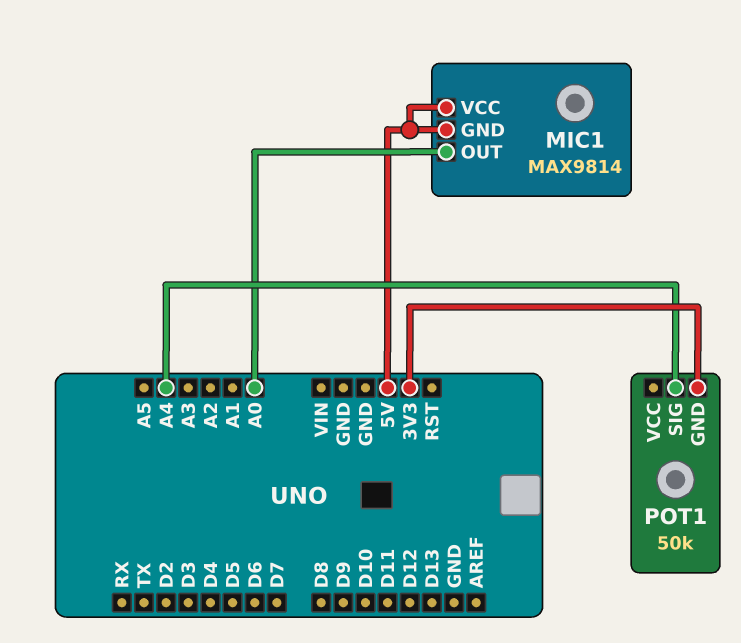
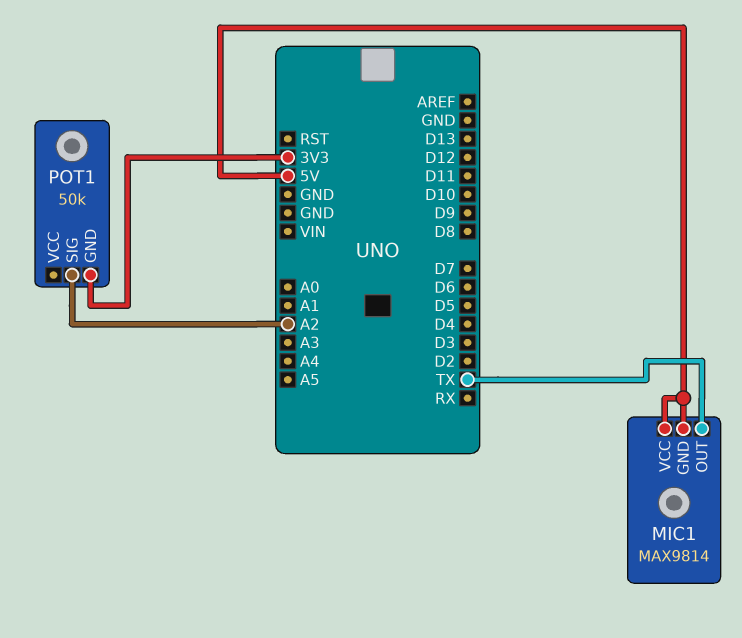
MIC1 pin OUT: A0 -> TX
POT1 pin SIG: A4 -> A2

